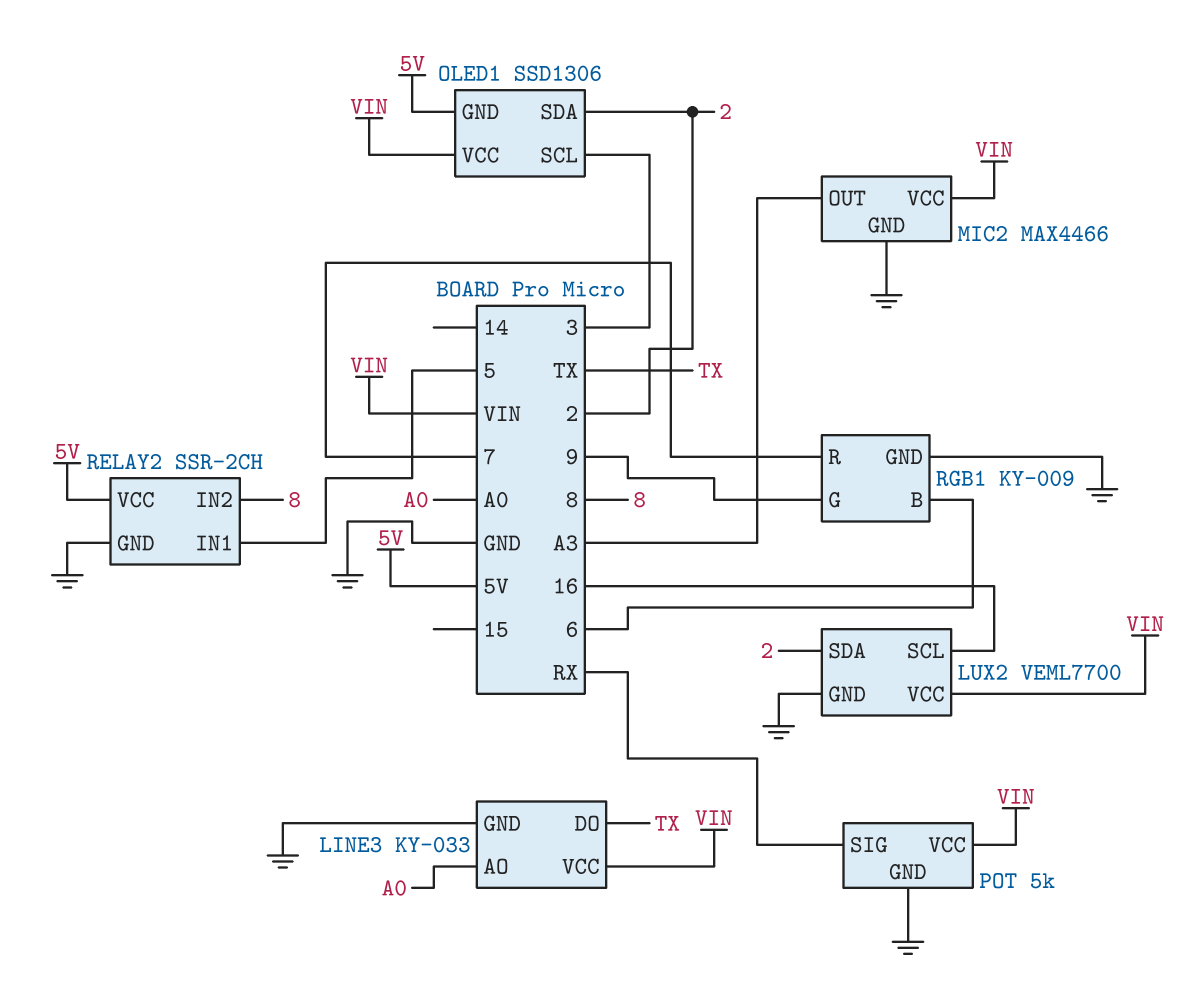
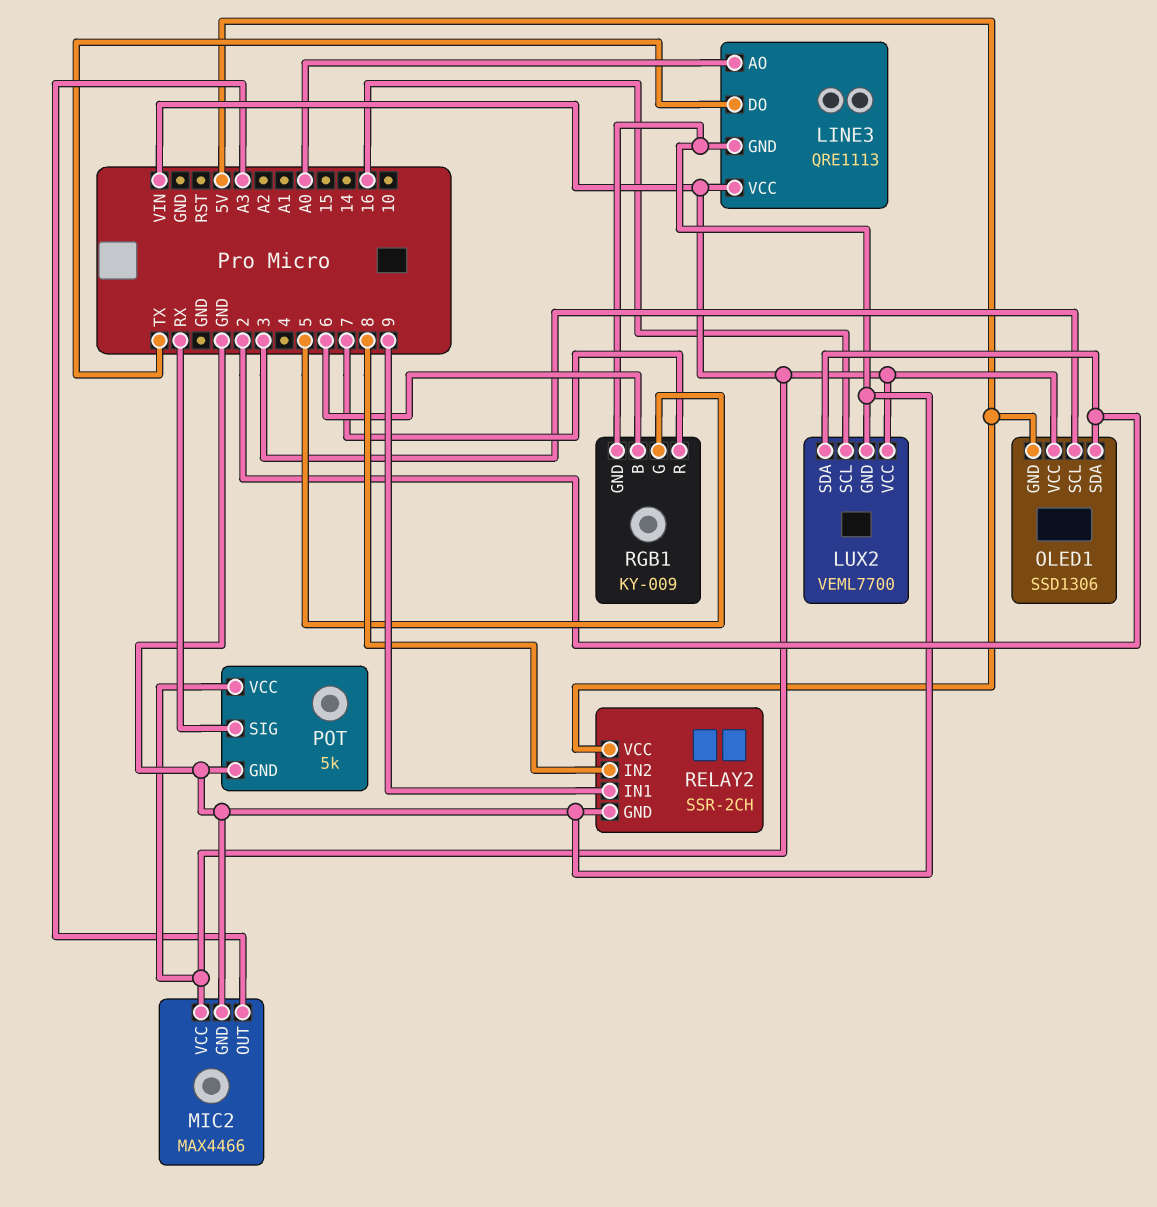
LINE3: KY-033 -> QRE1113
RELAY2 pin IN1: 5 -> 9
RGB1 pin G: 9 -> 5

